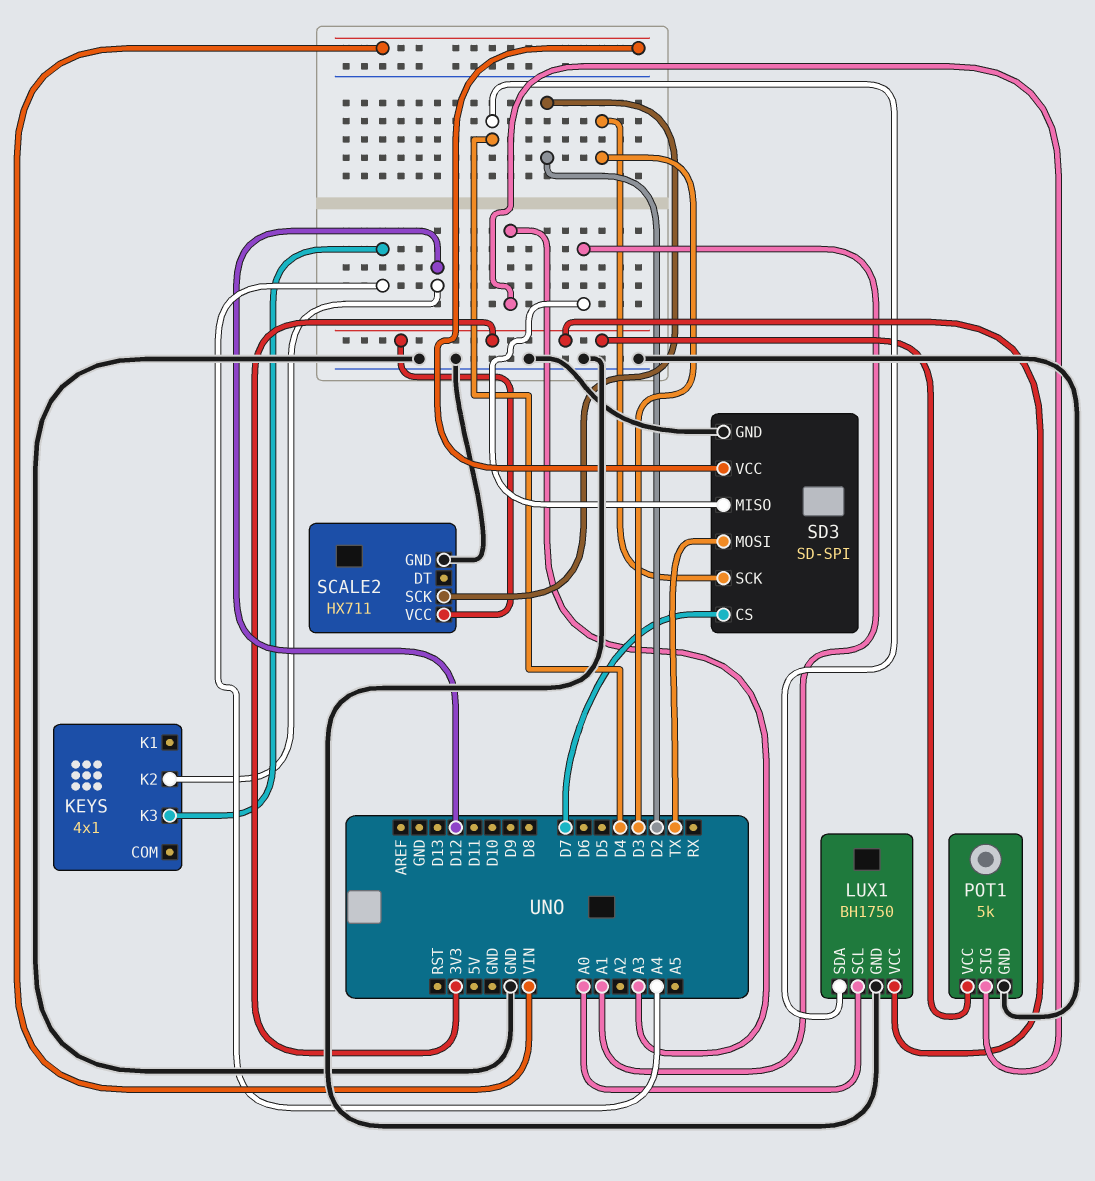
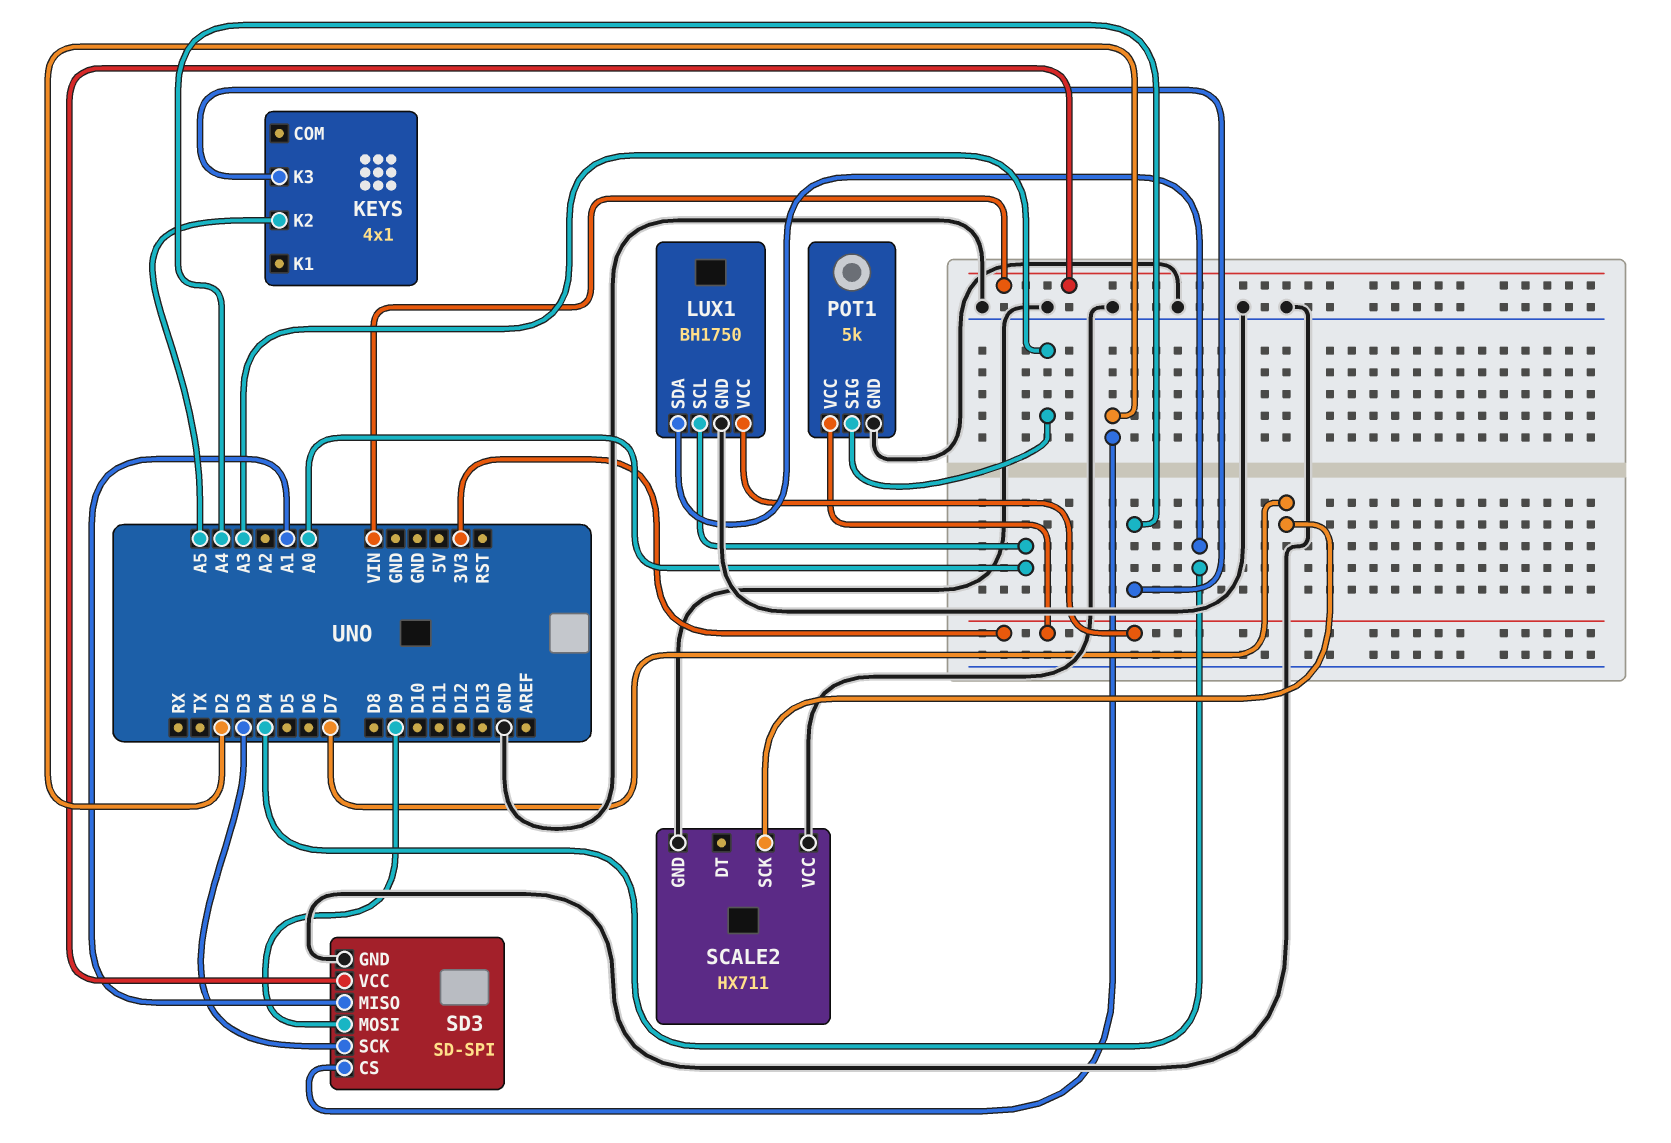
KEYS pin K2: D12 -> A5
SCALE2 pin SCK: D2 -> D7
SCALE2 pin VCC: 3V3 -> GND
SD3 pin CS: D7 -> D2
SD3 pin MOSI: TX -> D9

